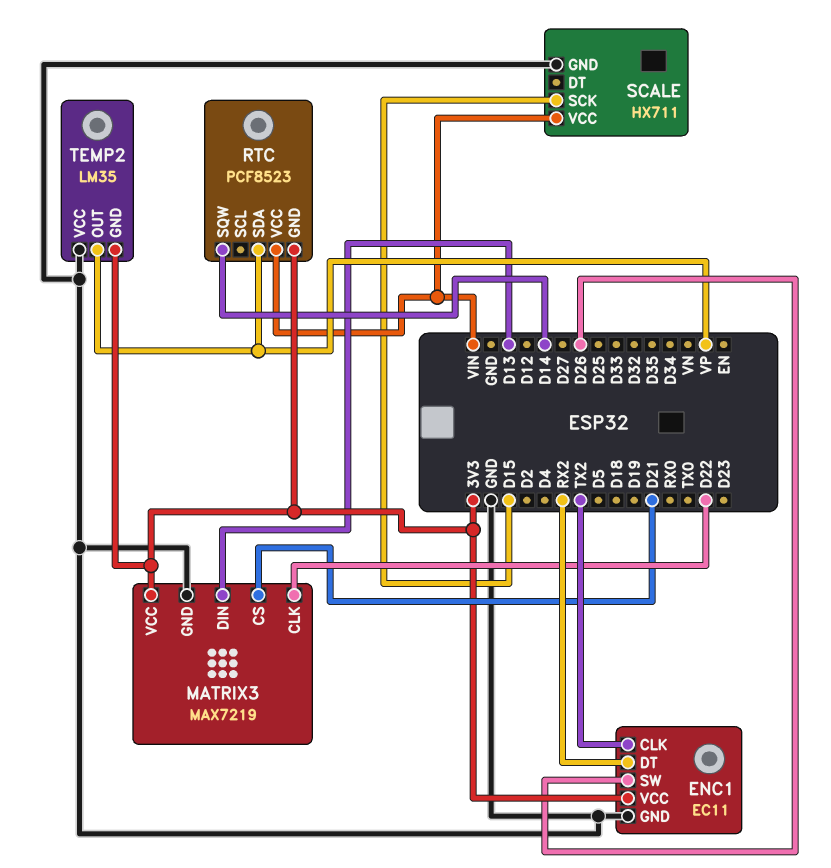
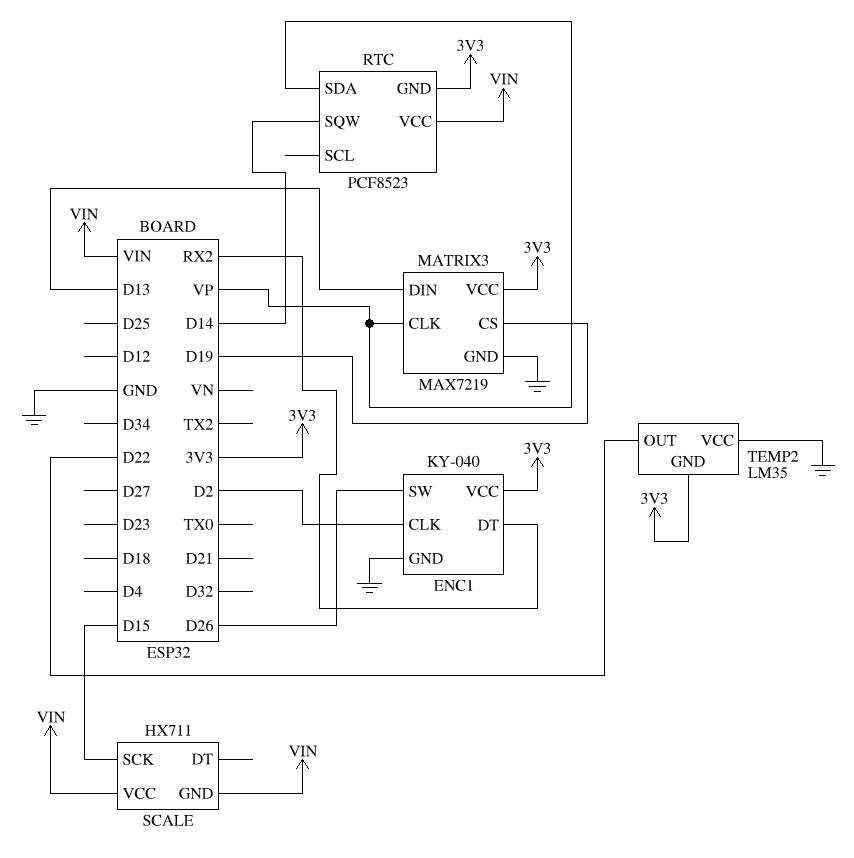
ENC1: EC11 -> KY-040
ENC1 pin CLK: TX2 -> D2
MATRIX3 pin CLK: D22 -> VP
MATRIX3 pin CS: D21 -> D19
SCALE pin GND: GND -> VIN
TEMP2 pin OUT: VP -> D22

